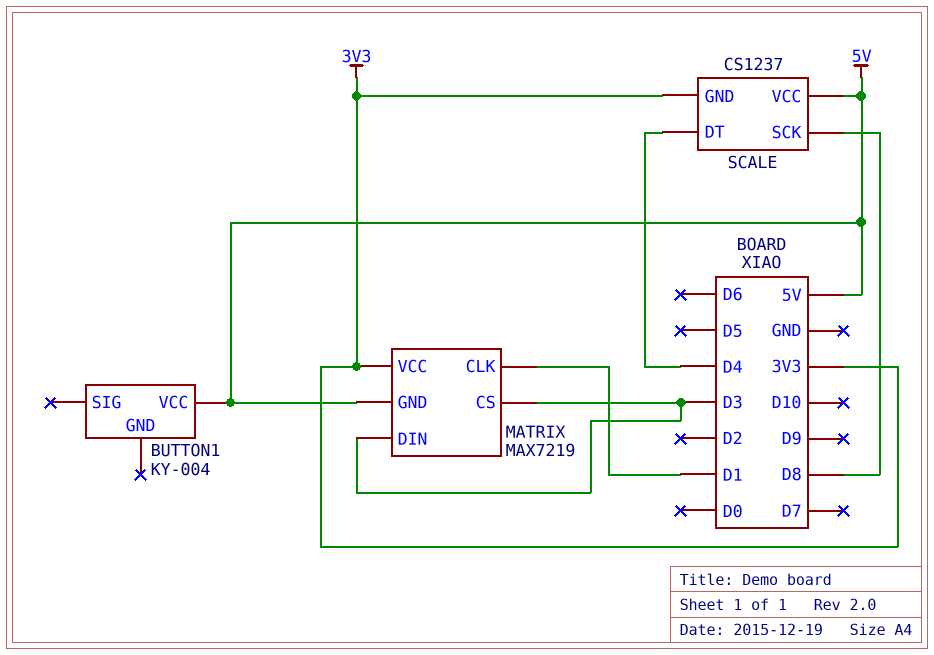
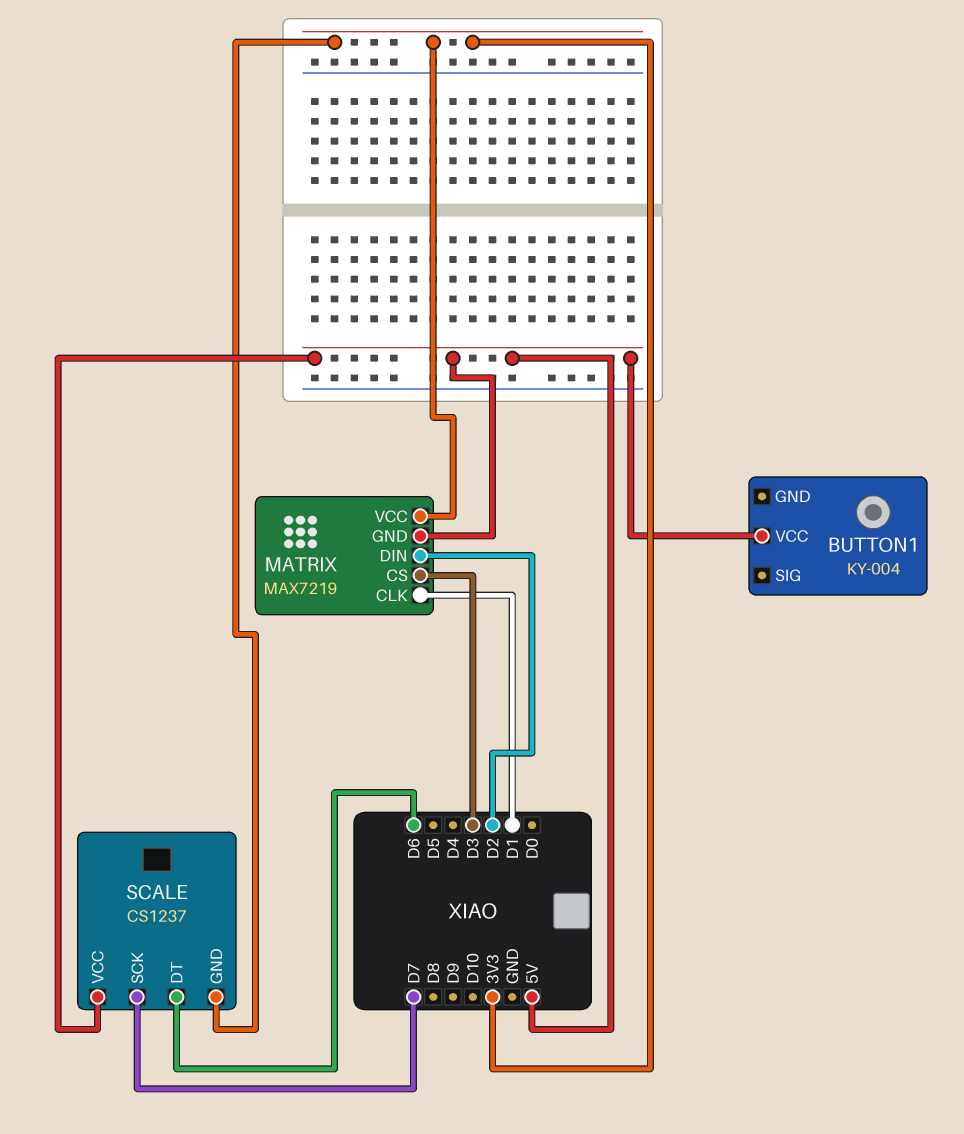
MATRIX pin DIN: D3 -> D2
SCALE pin DT: D4 -> D6
SCALE pin SCK: D8 -> D7

